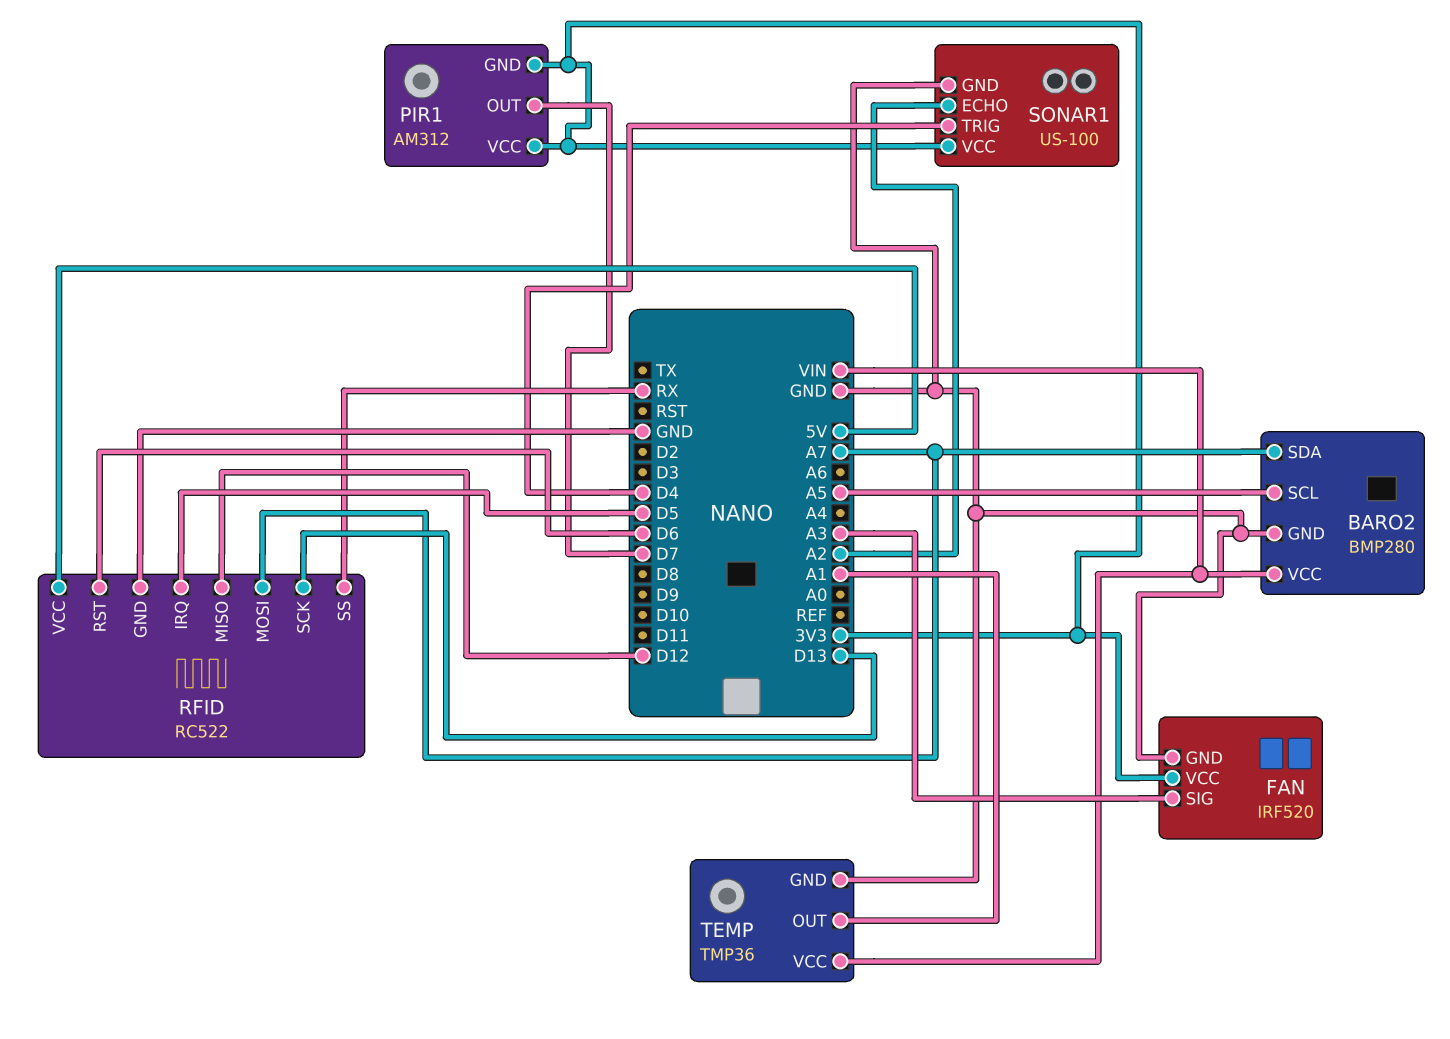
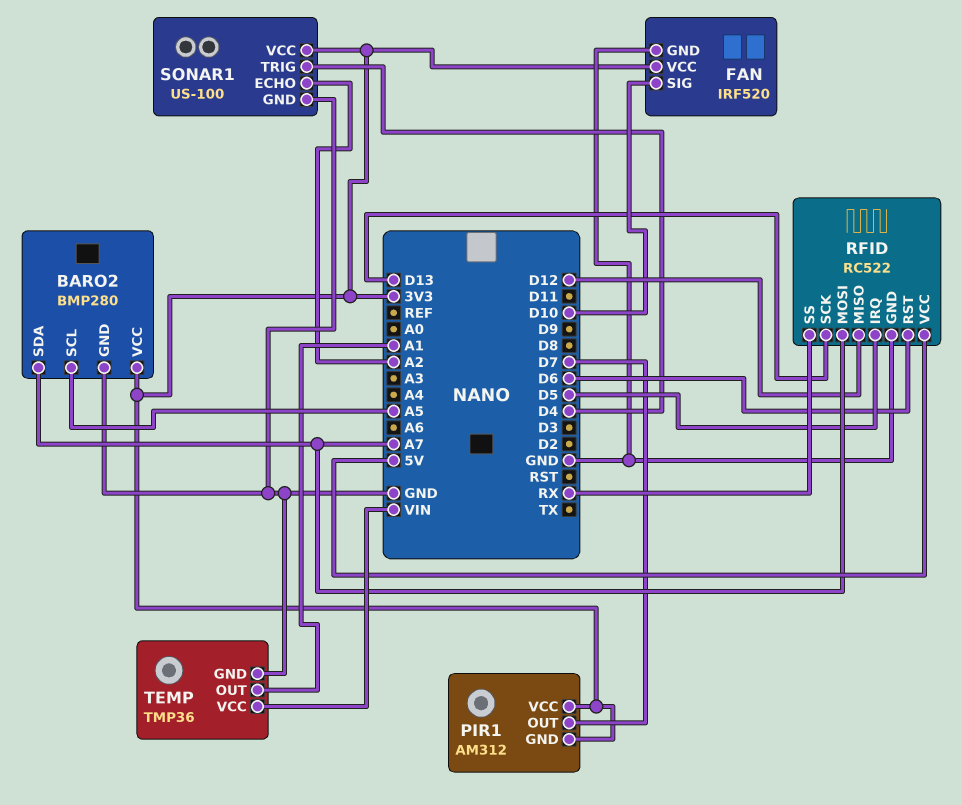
BARO2 pin VCC: VIN -> 3V3
FAN pin SIG: A3 -> D10

